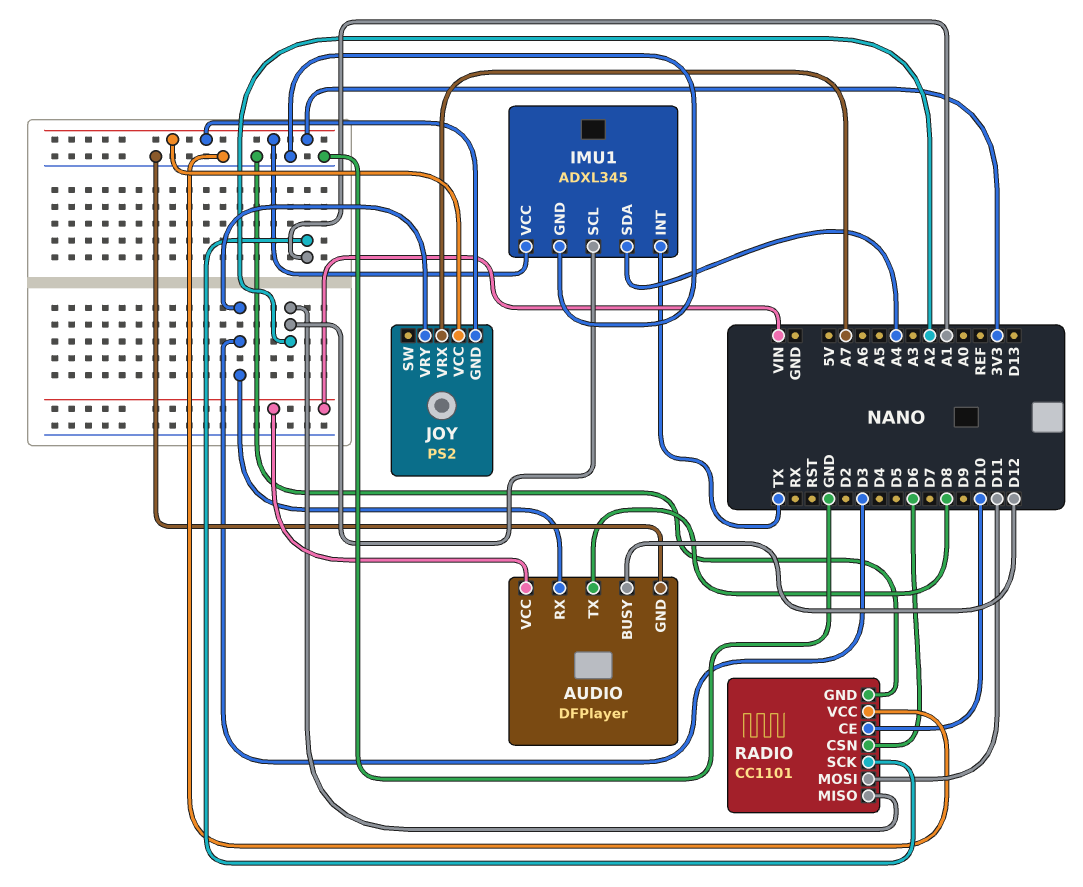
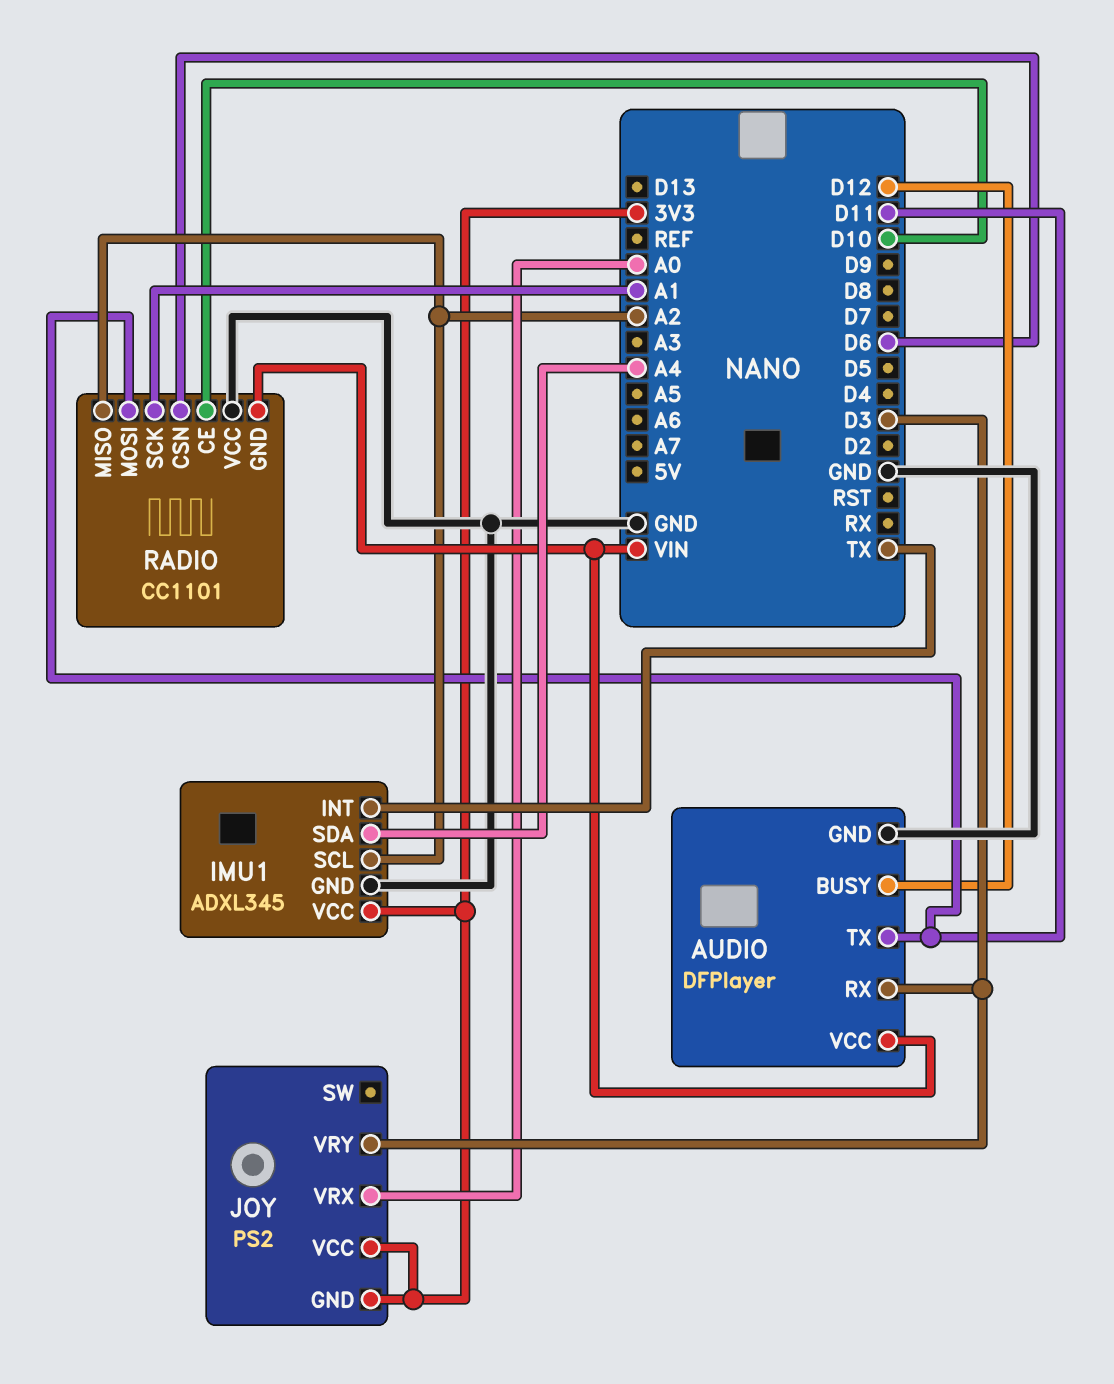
AUDIO pin TX: D8 -> D11
JOY pin VRX: A7 -> A0
RADIO pin GND: GND -> VIN

